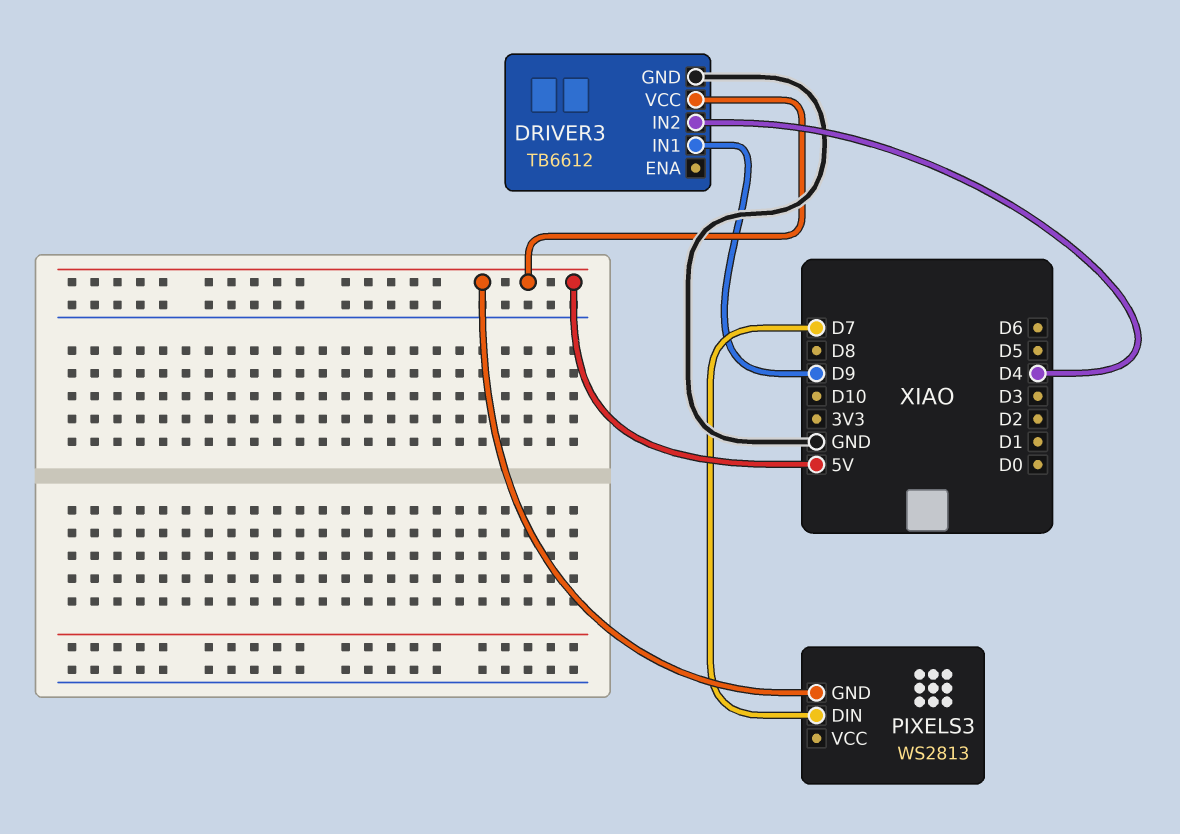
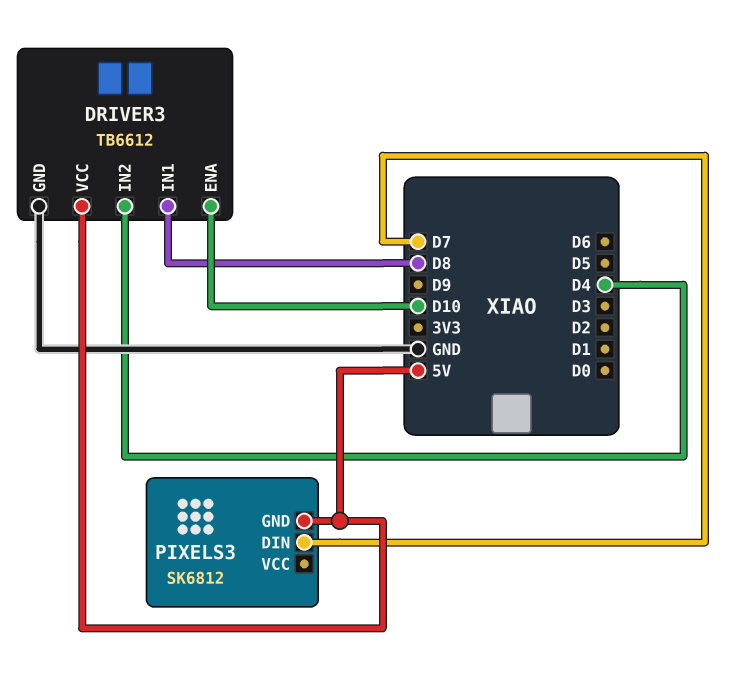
DRIVER3 pin ENA: none -> D10
DRIVER3 pin IN1: D9 -> D8
PIXELS3: WS2813 -> SK6812

